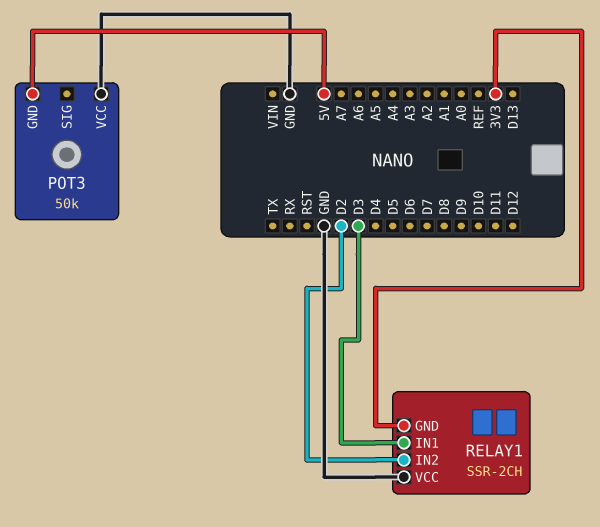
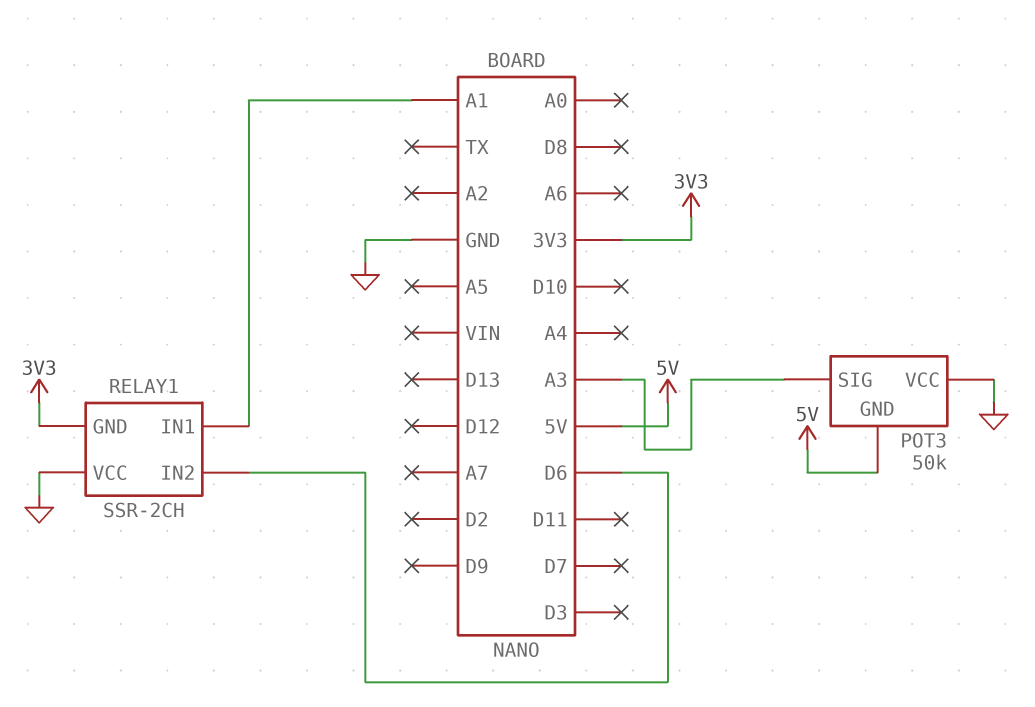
POT3 pin SIG: none -> A3
RELAY1 pin IN1: D3 -> A1
RELAY1 pin IN2: D2 -> D6

